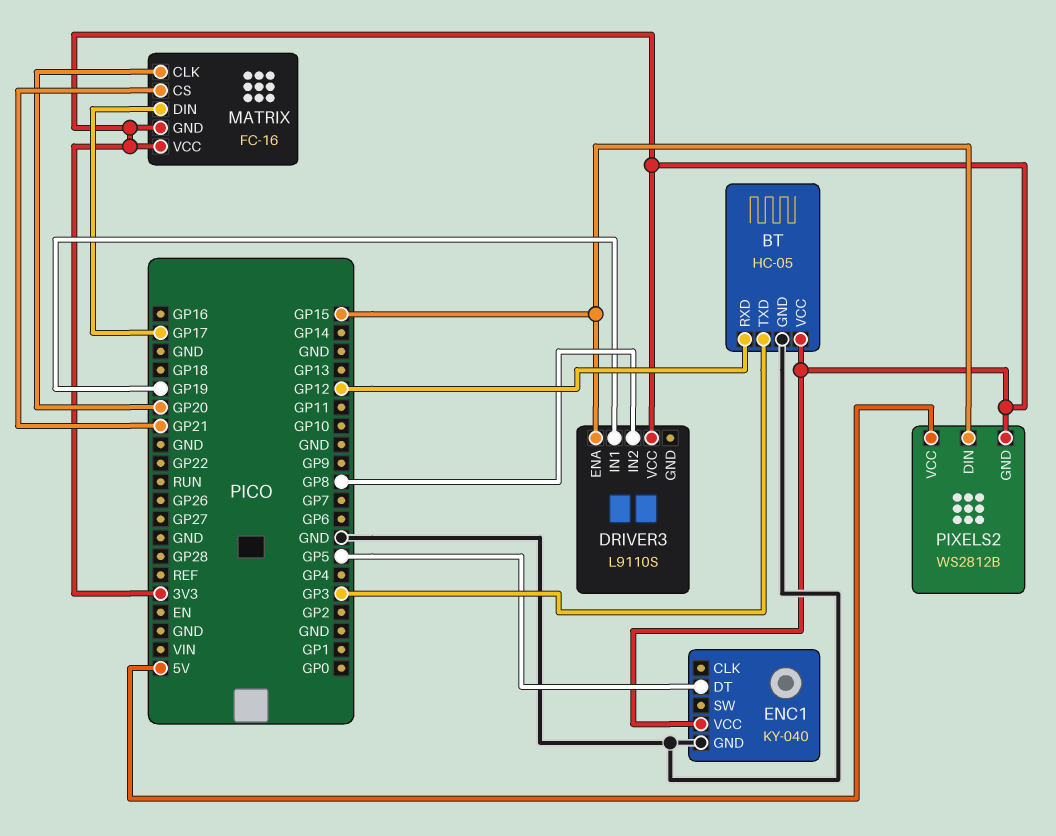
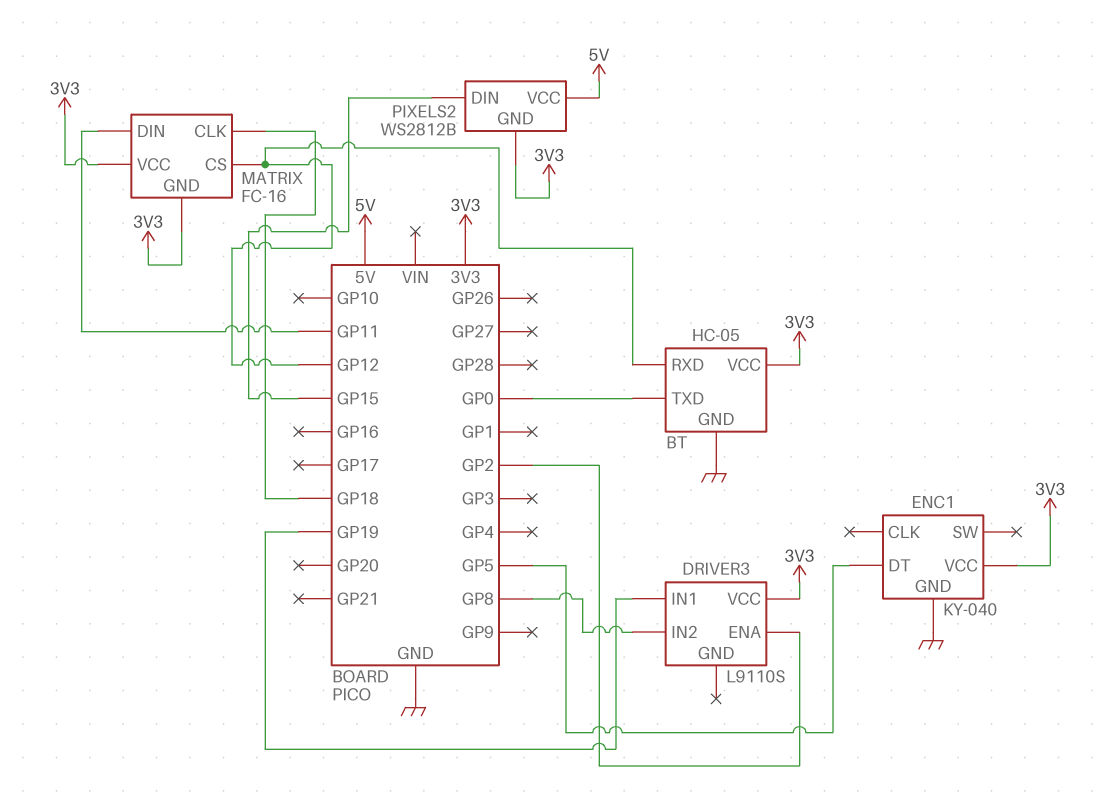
BT pin TXD: GP3 -> GP0
DRIVER3 pin ENA: GP15 -> GP2
MATRIX pin CLK: GP20 -> GP18
MATRIX pin CS: GP21 -> GP12
MATRIX pin DIN: GP17 -> GP11

